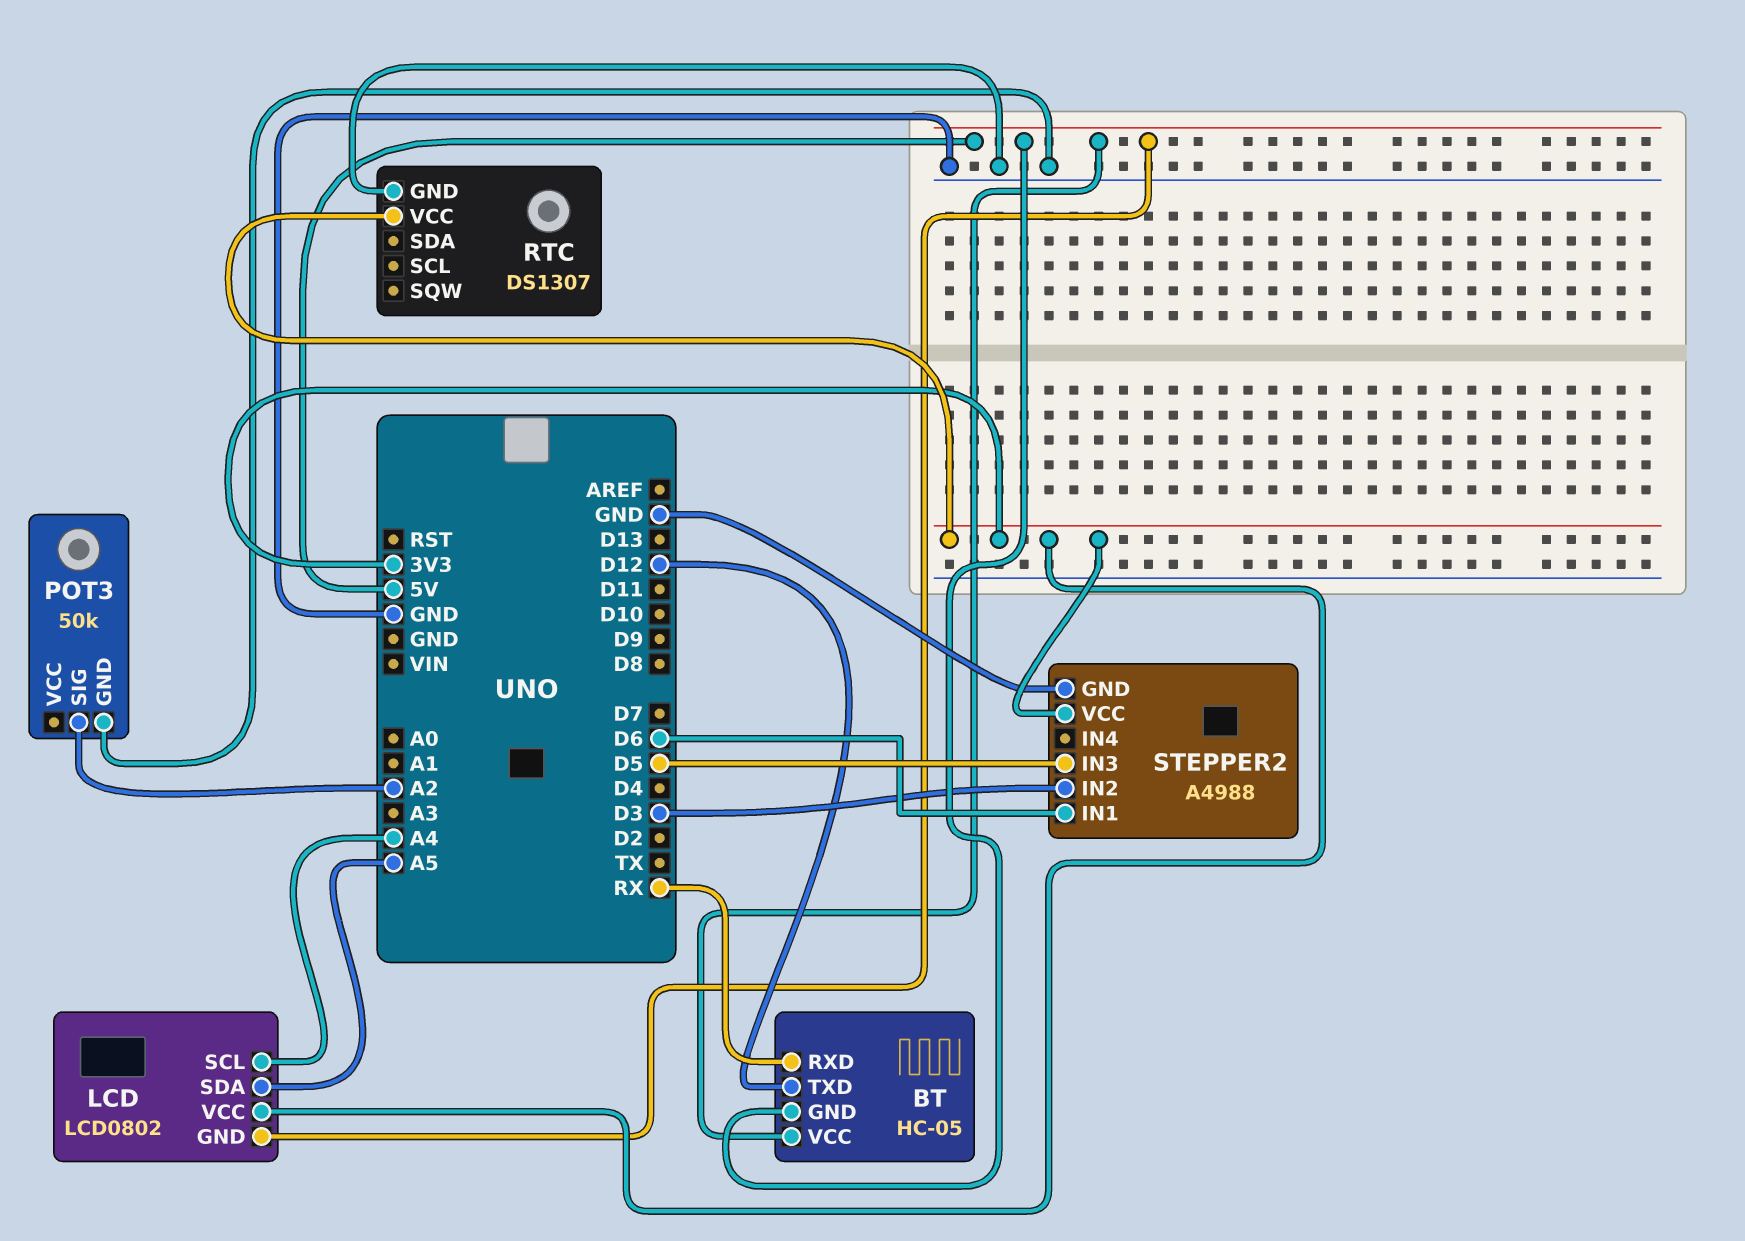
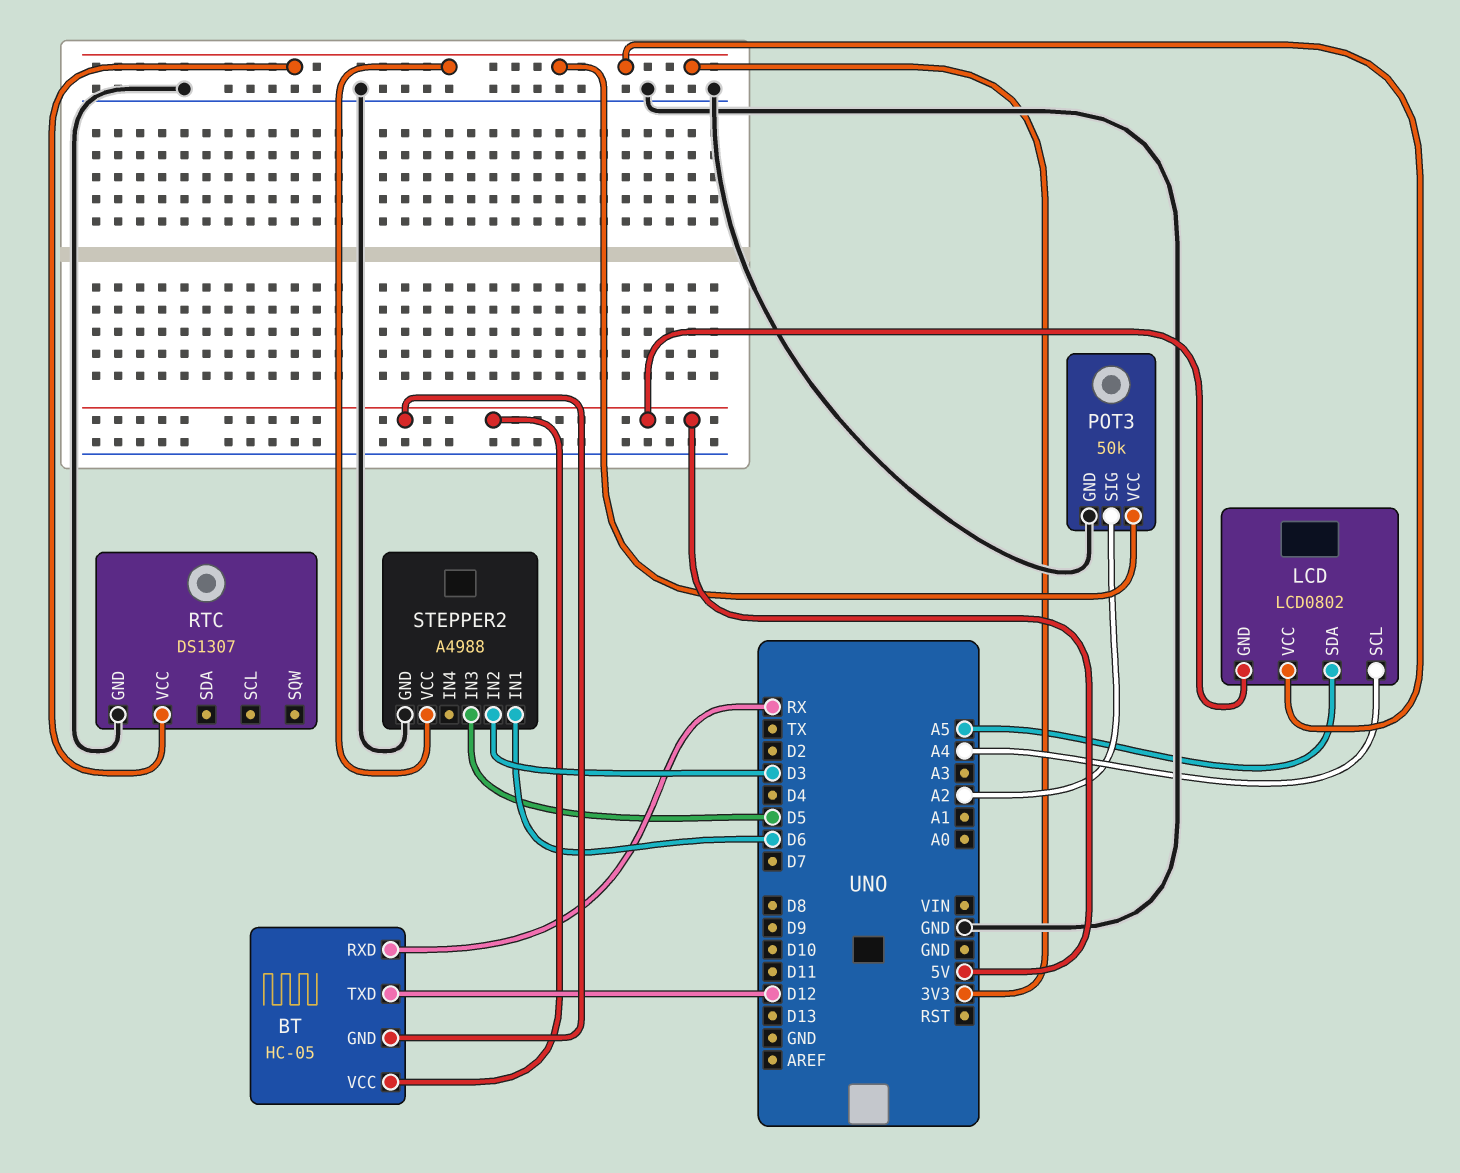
POT3 pin VCC: none -> 3V3

